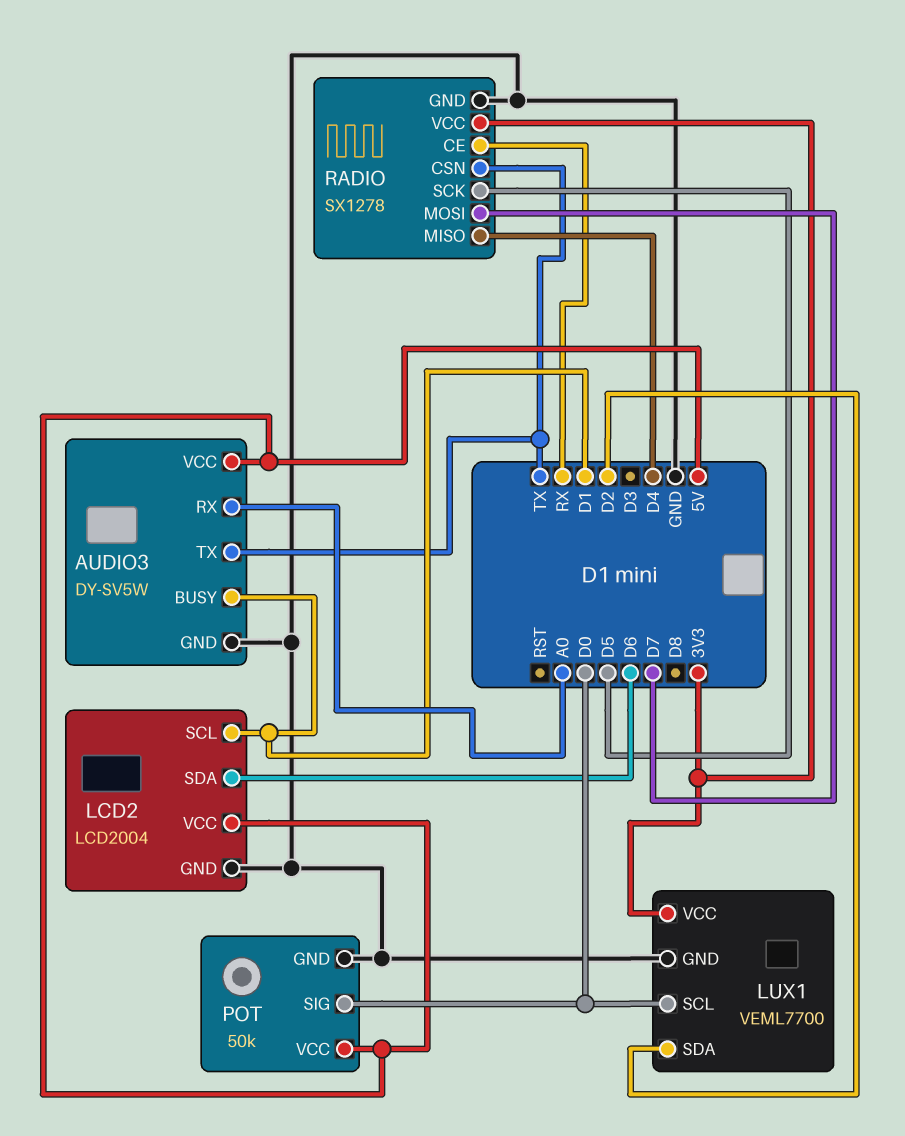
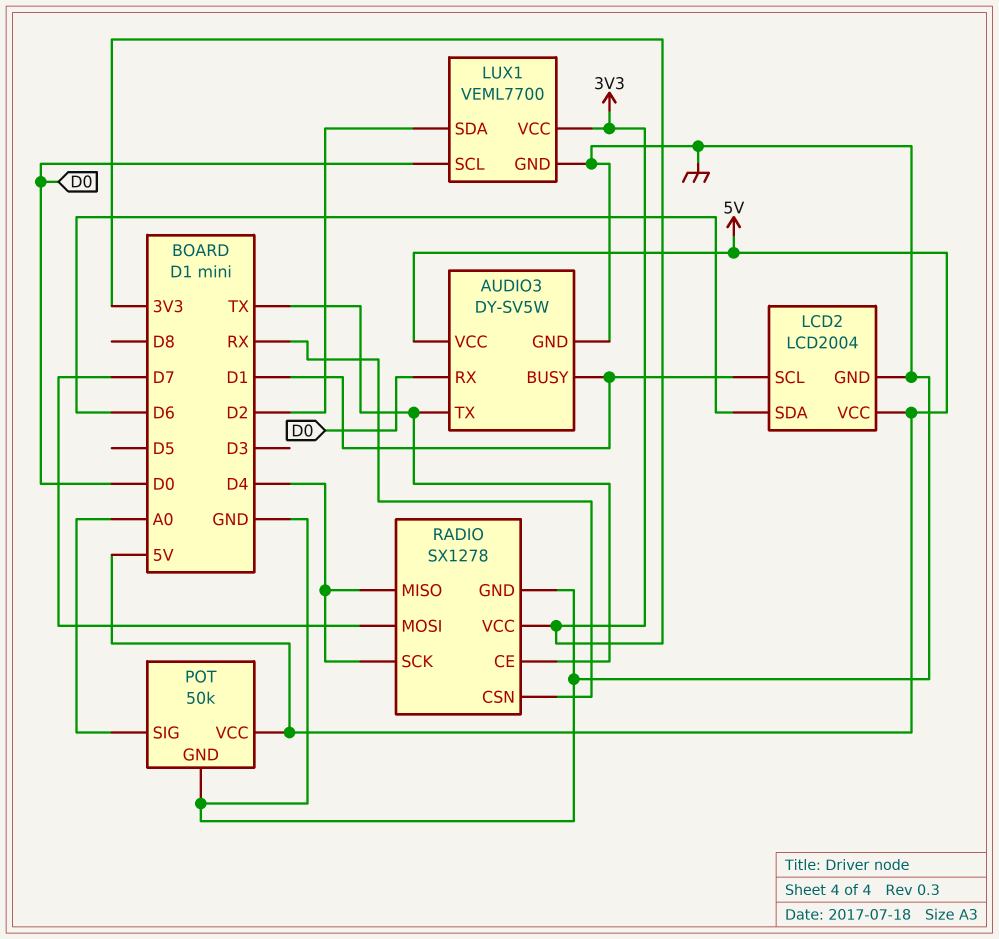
AUDIO3 pin RX: A0 -> D0
POT pin SIG: D0 -> A0
RADIO pin CE: RX -> TX
RADIO pin CSN: TX -> RX
RADIO pin SCK: D5 -> D4

